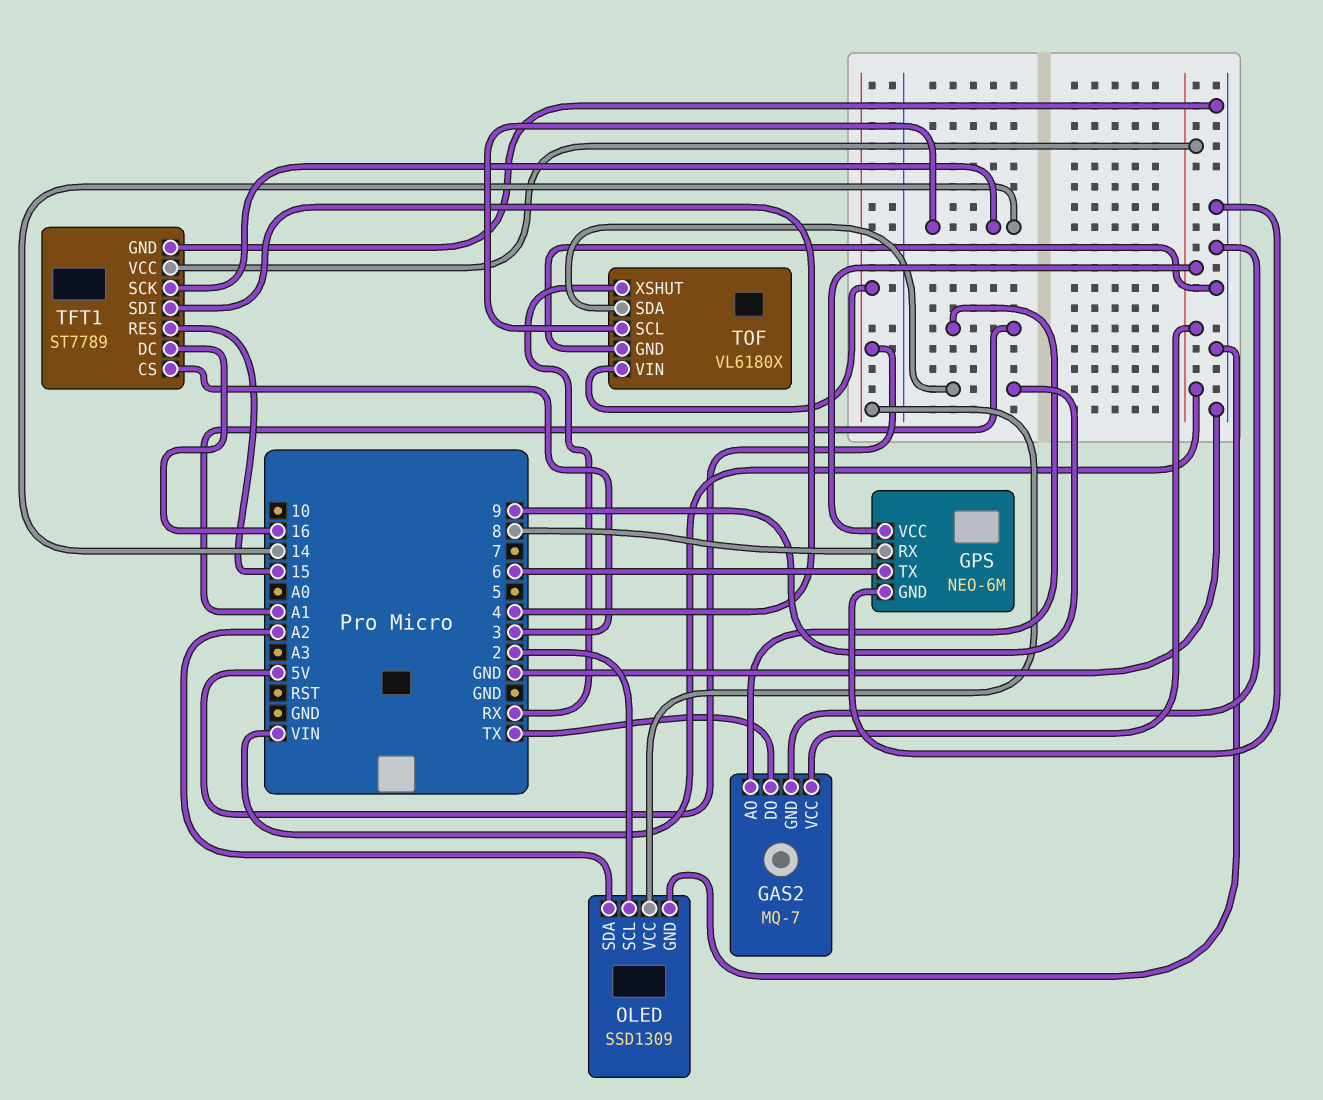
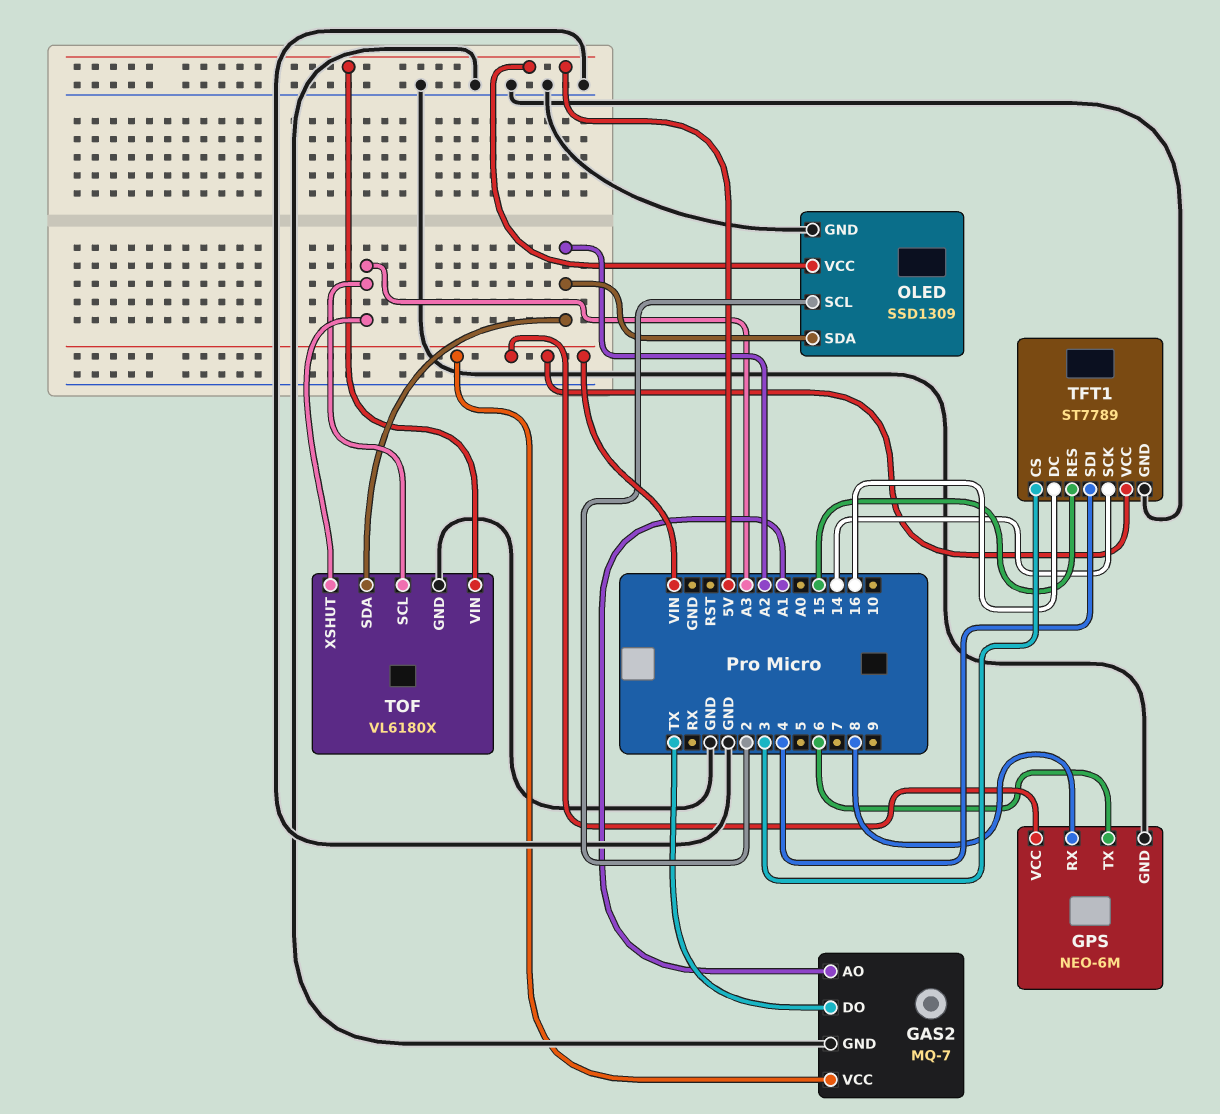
TOF pin SCL: 14 -> A3
TOF pin SDA: 9 -> A2
TOF pin XSHUT: RX -> A3

